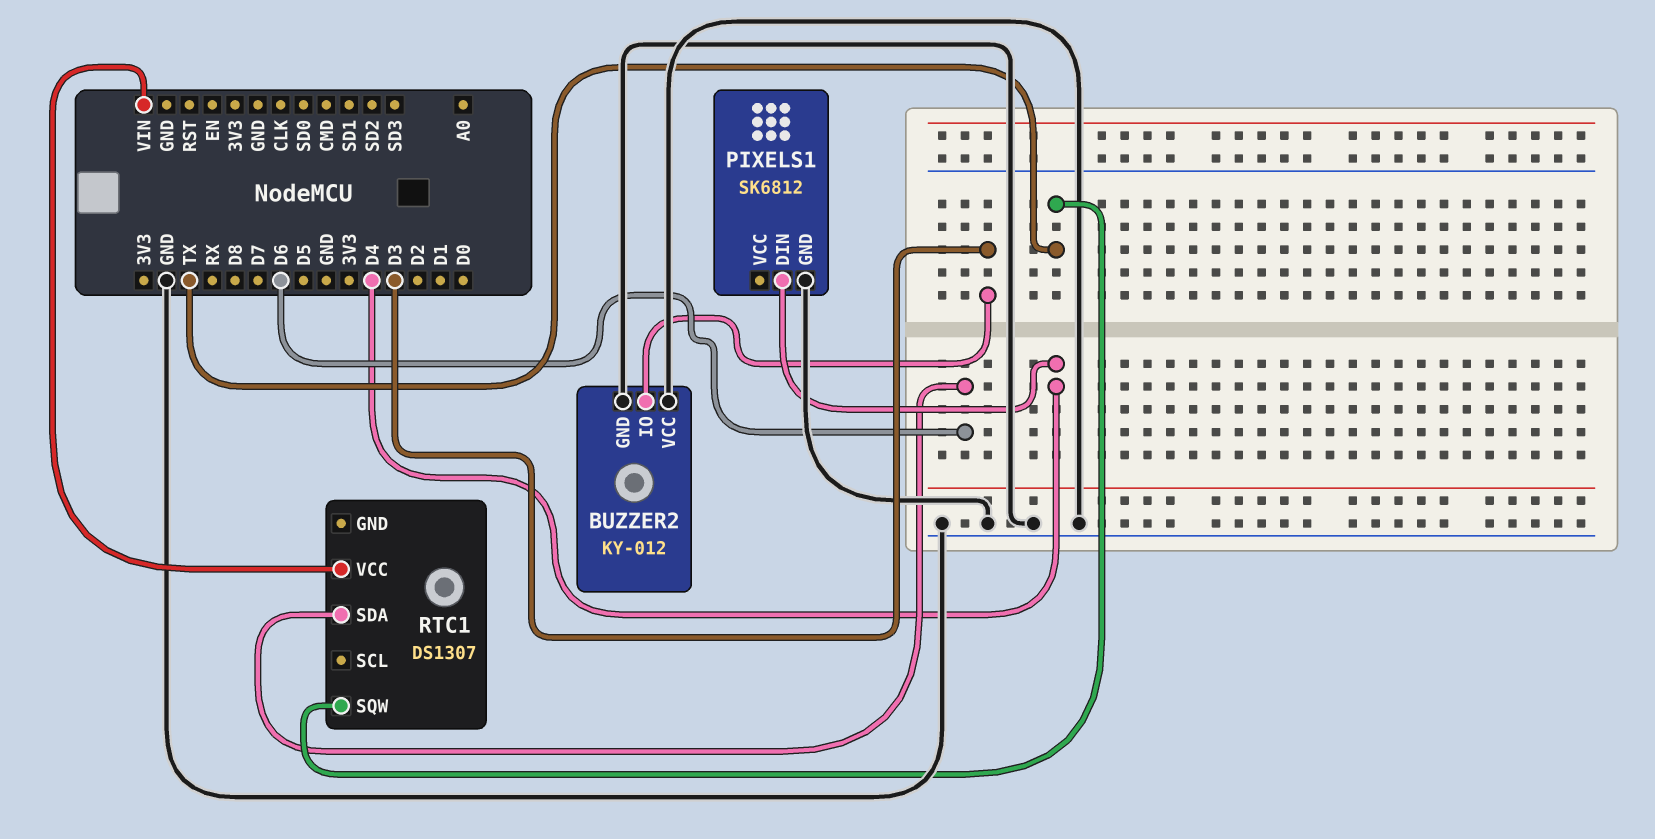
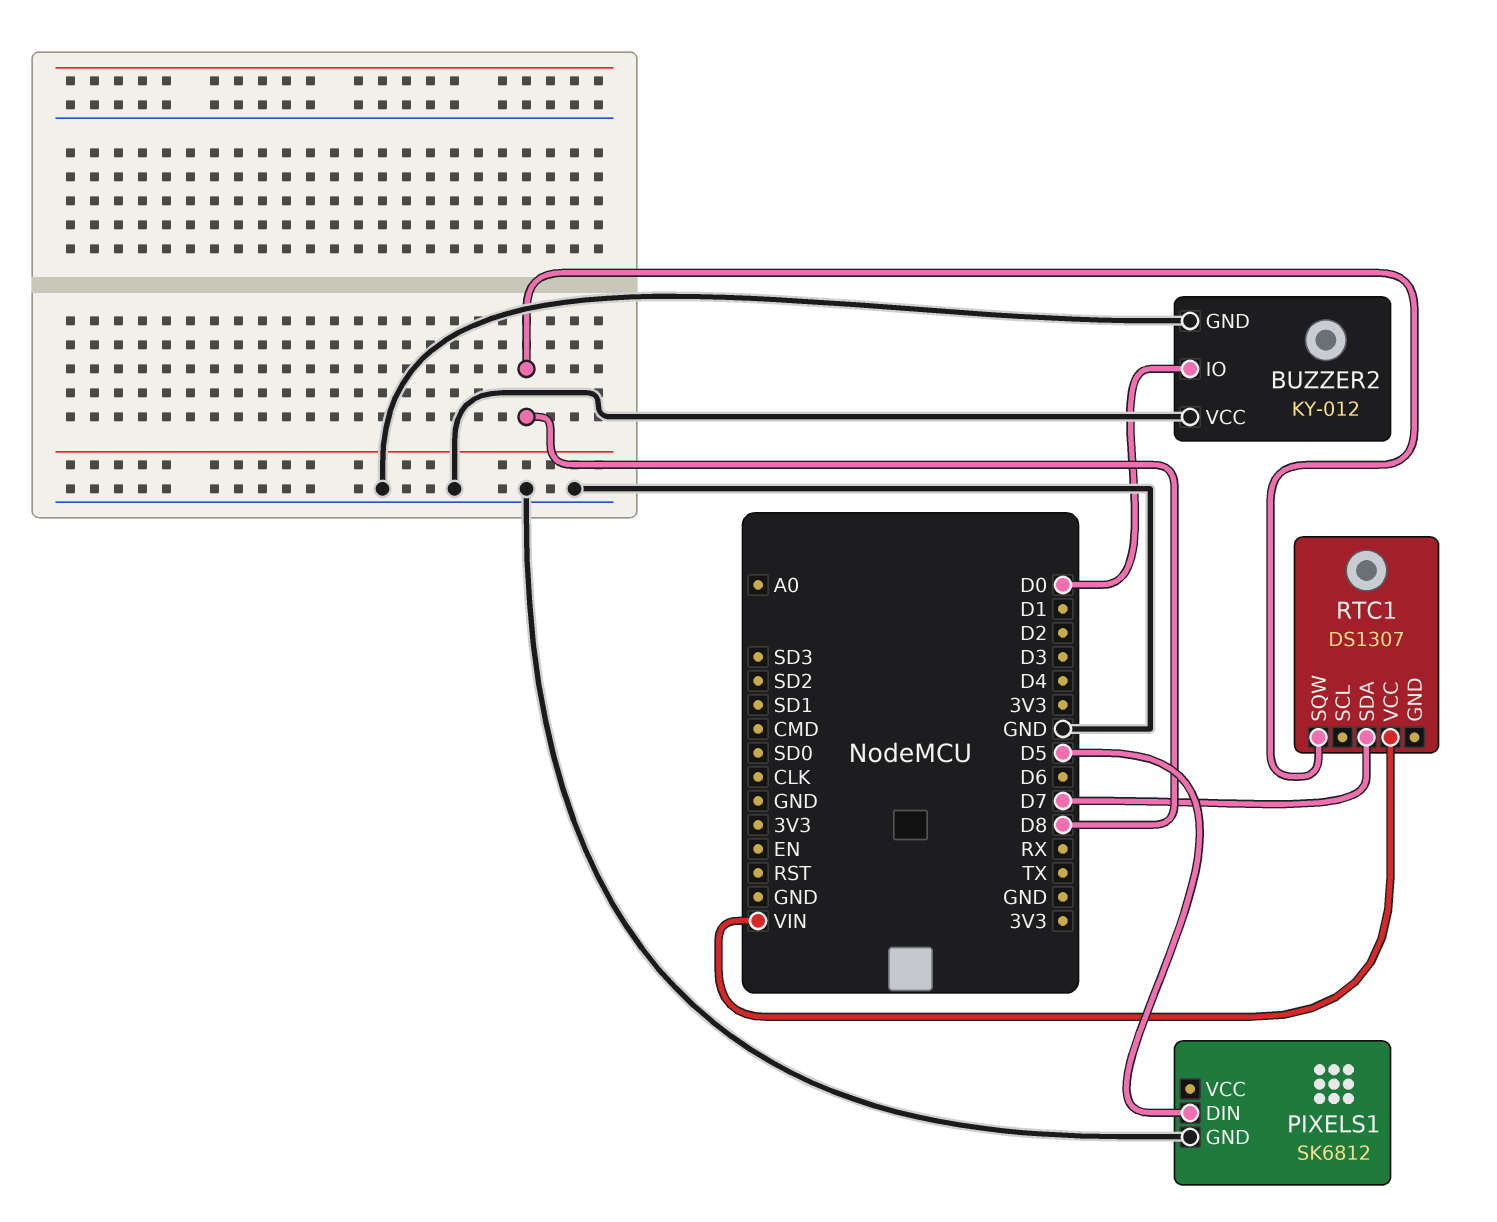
BUZZER2 pin IO: D3 -> D0
PIXELS1 pin DIN: D4 -> D5
RTC1 pin SDA: D6 -> D7
RTC1 pin SQW: TX -> D8

